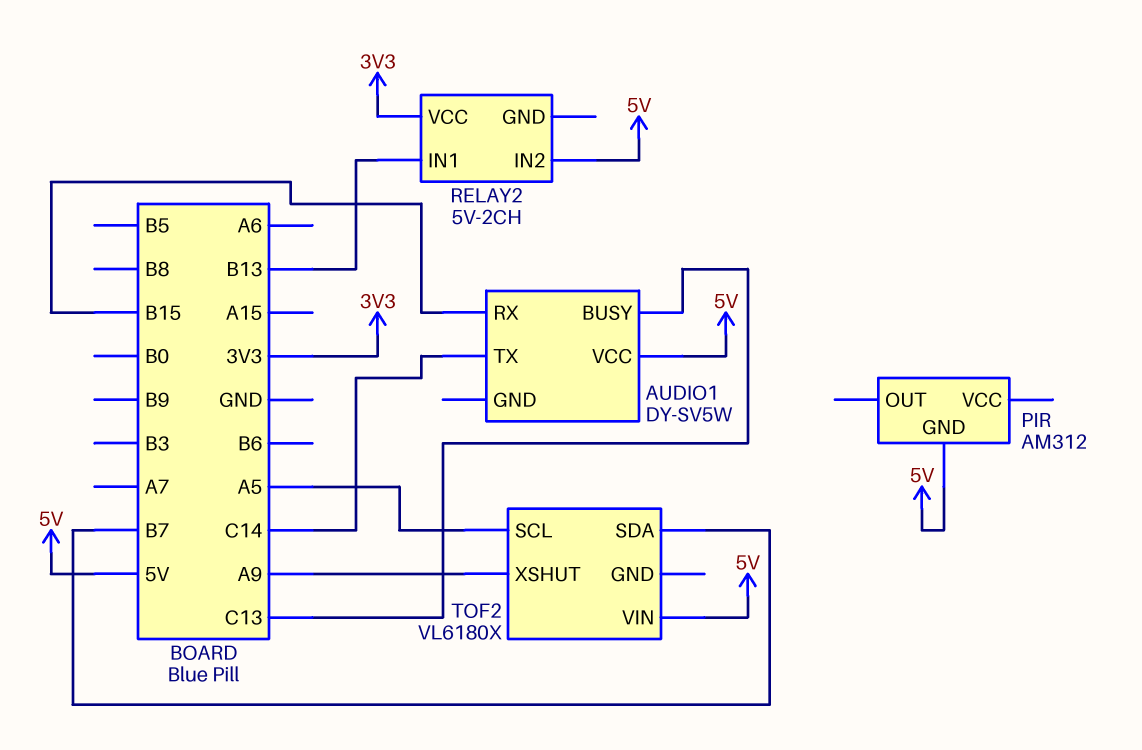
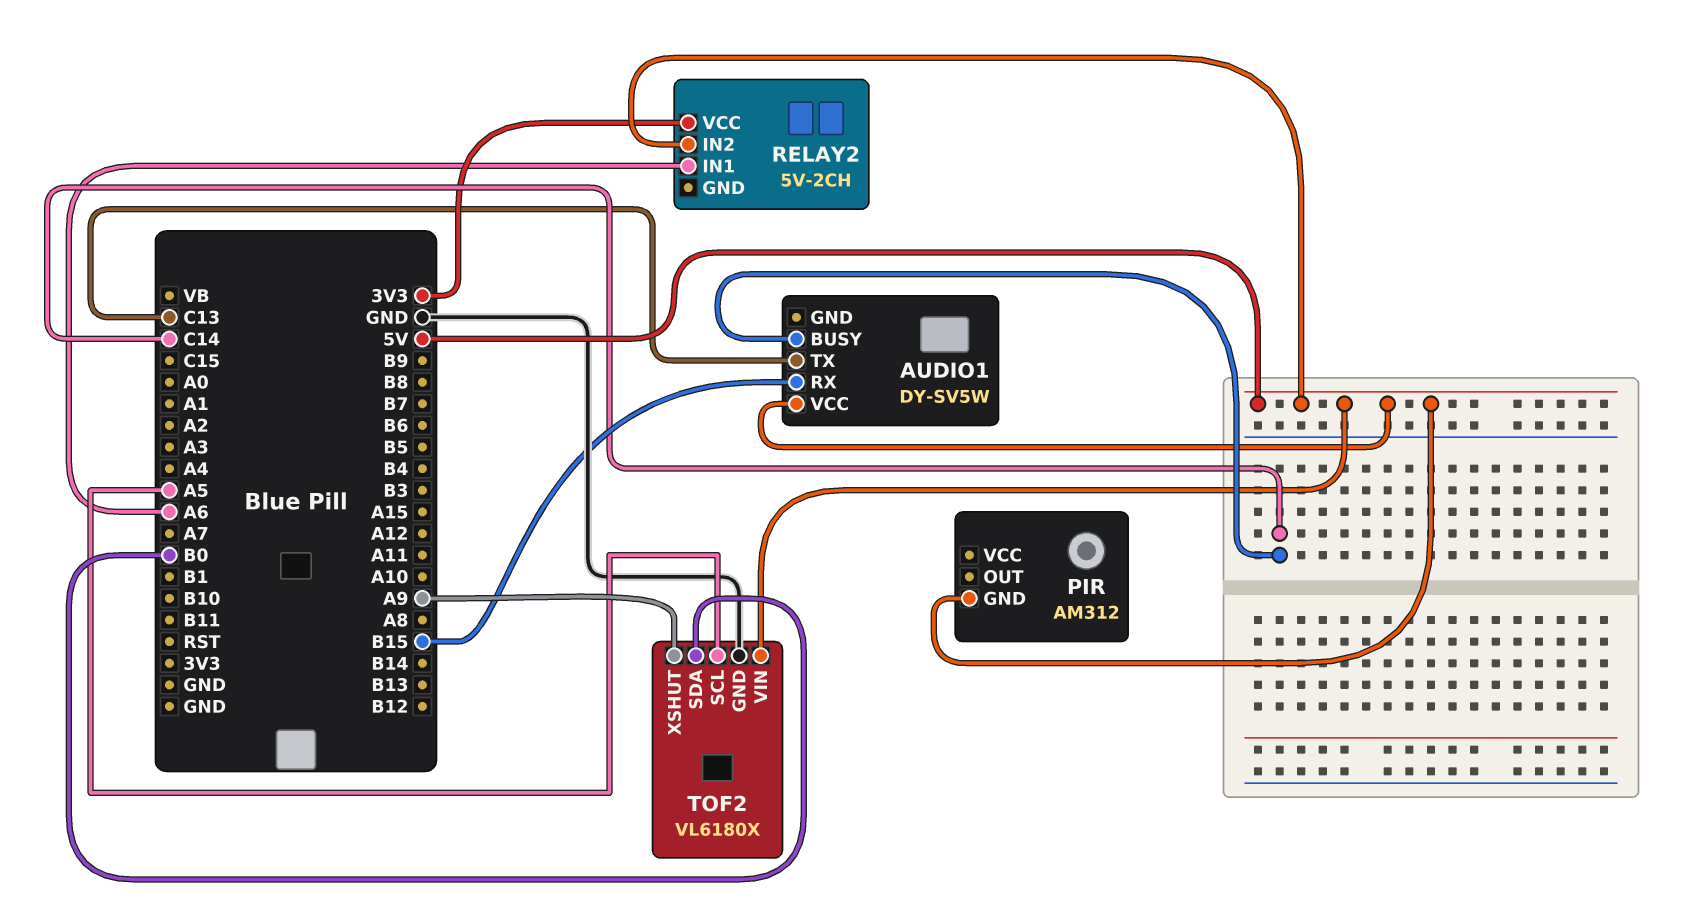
AUDIO1 pin BUSY: C13 -> C14
AUDIO1 pin TX: C14 -> C13
RELAY2 pin IN1: B13 -> A6
TOF2 pin GND: none -> GND
TOF2 pin SDA: B7 -> B0

